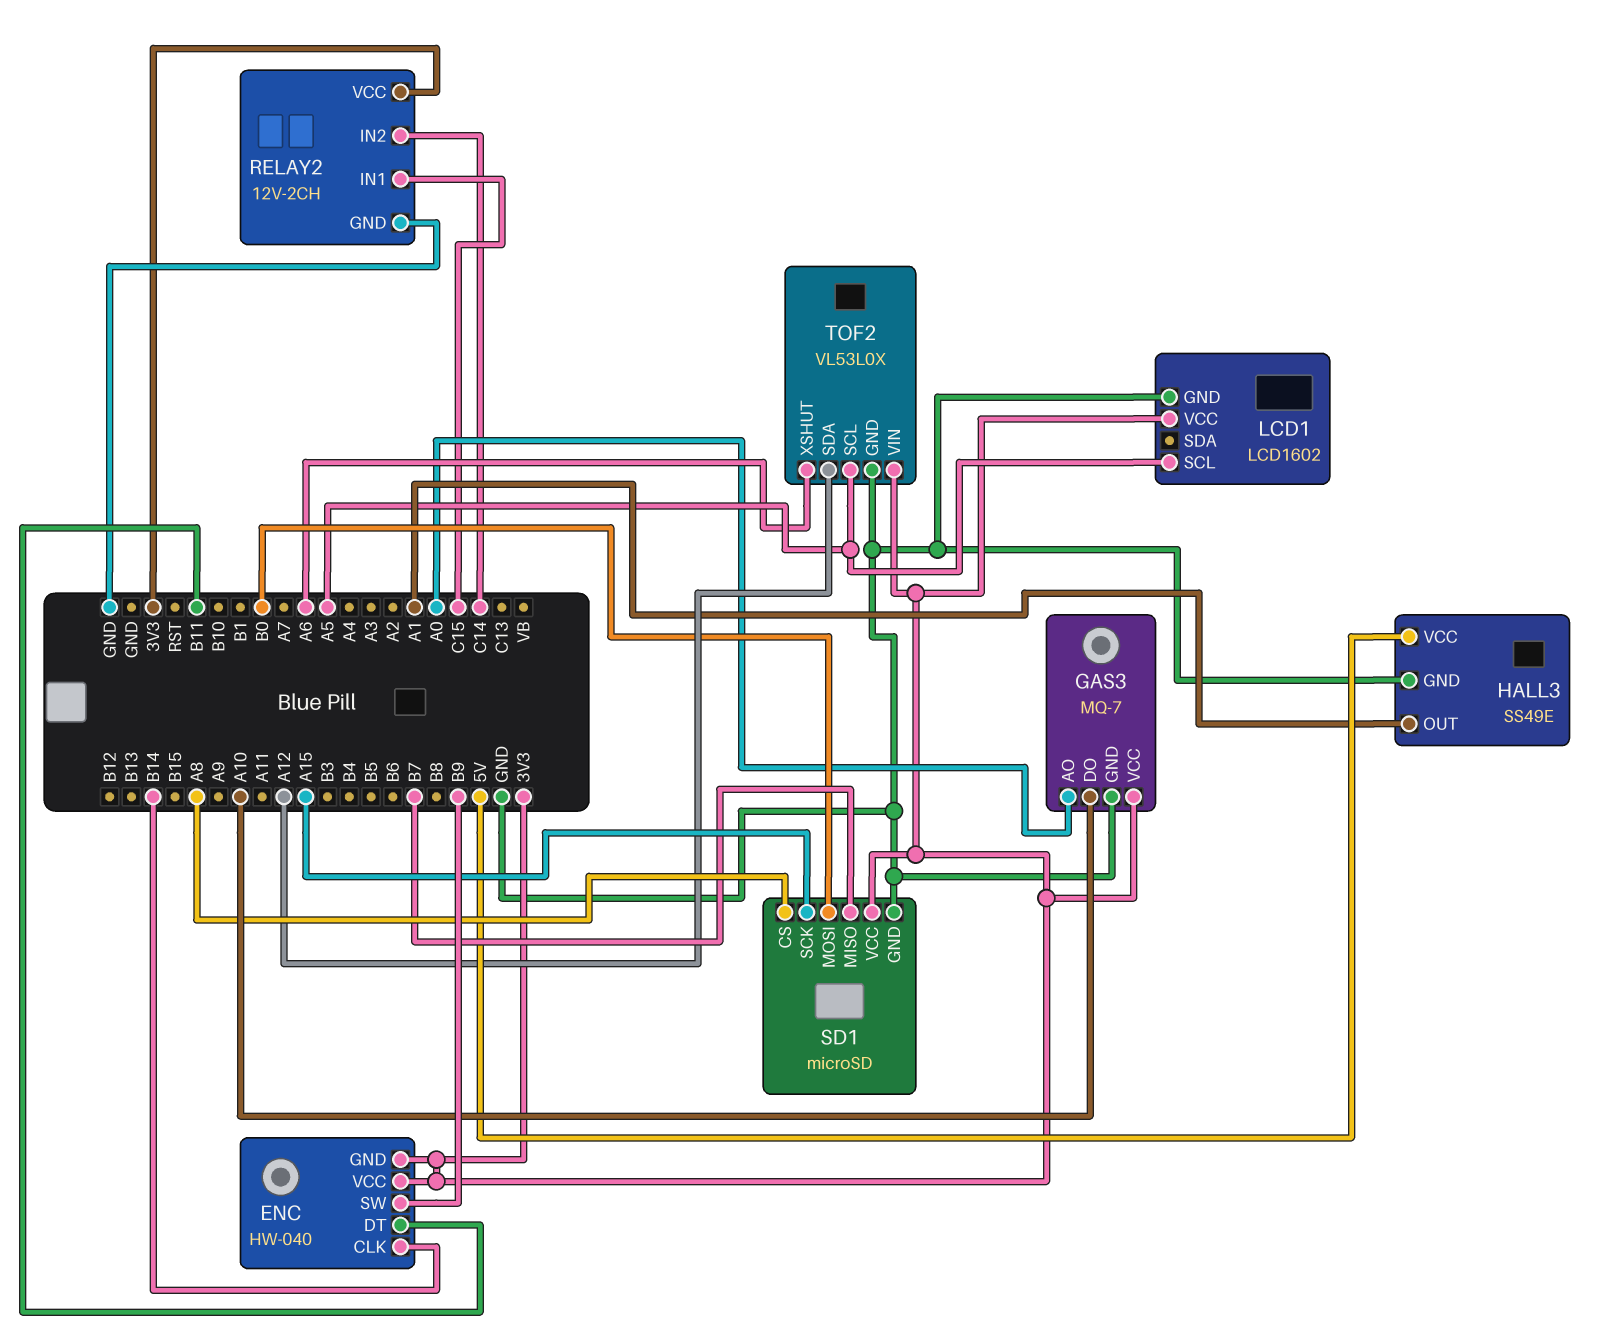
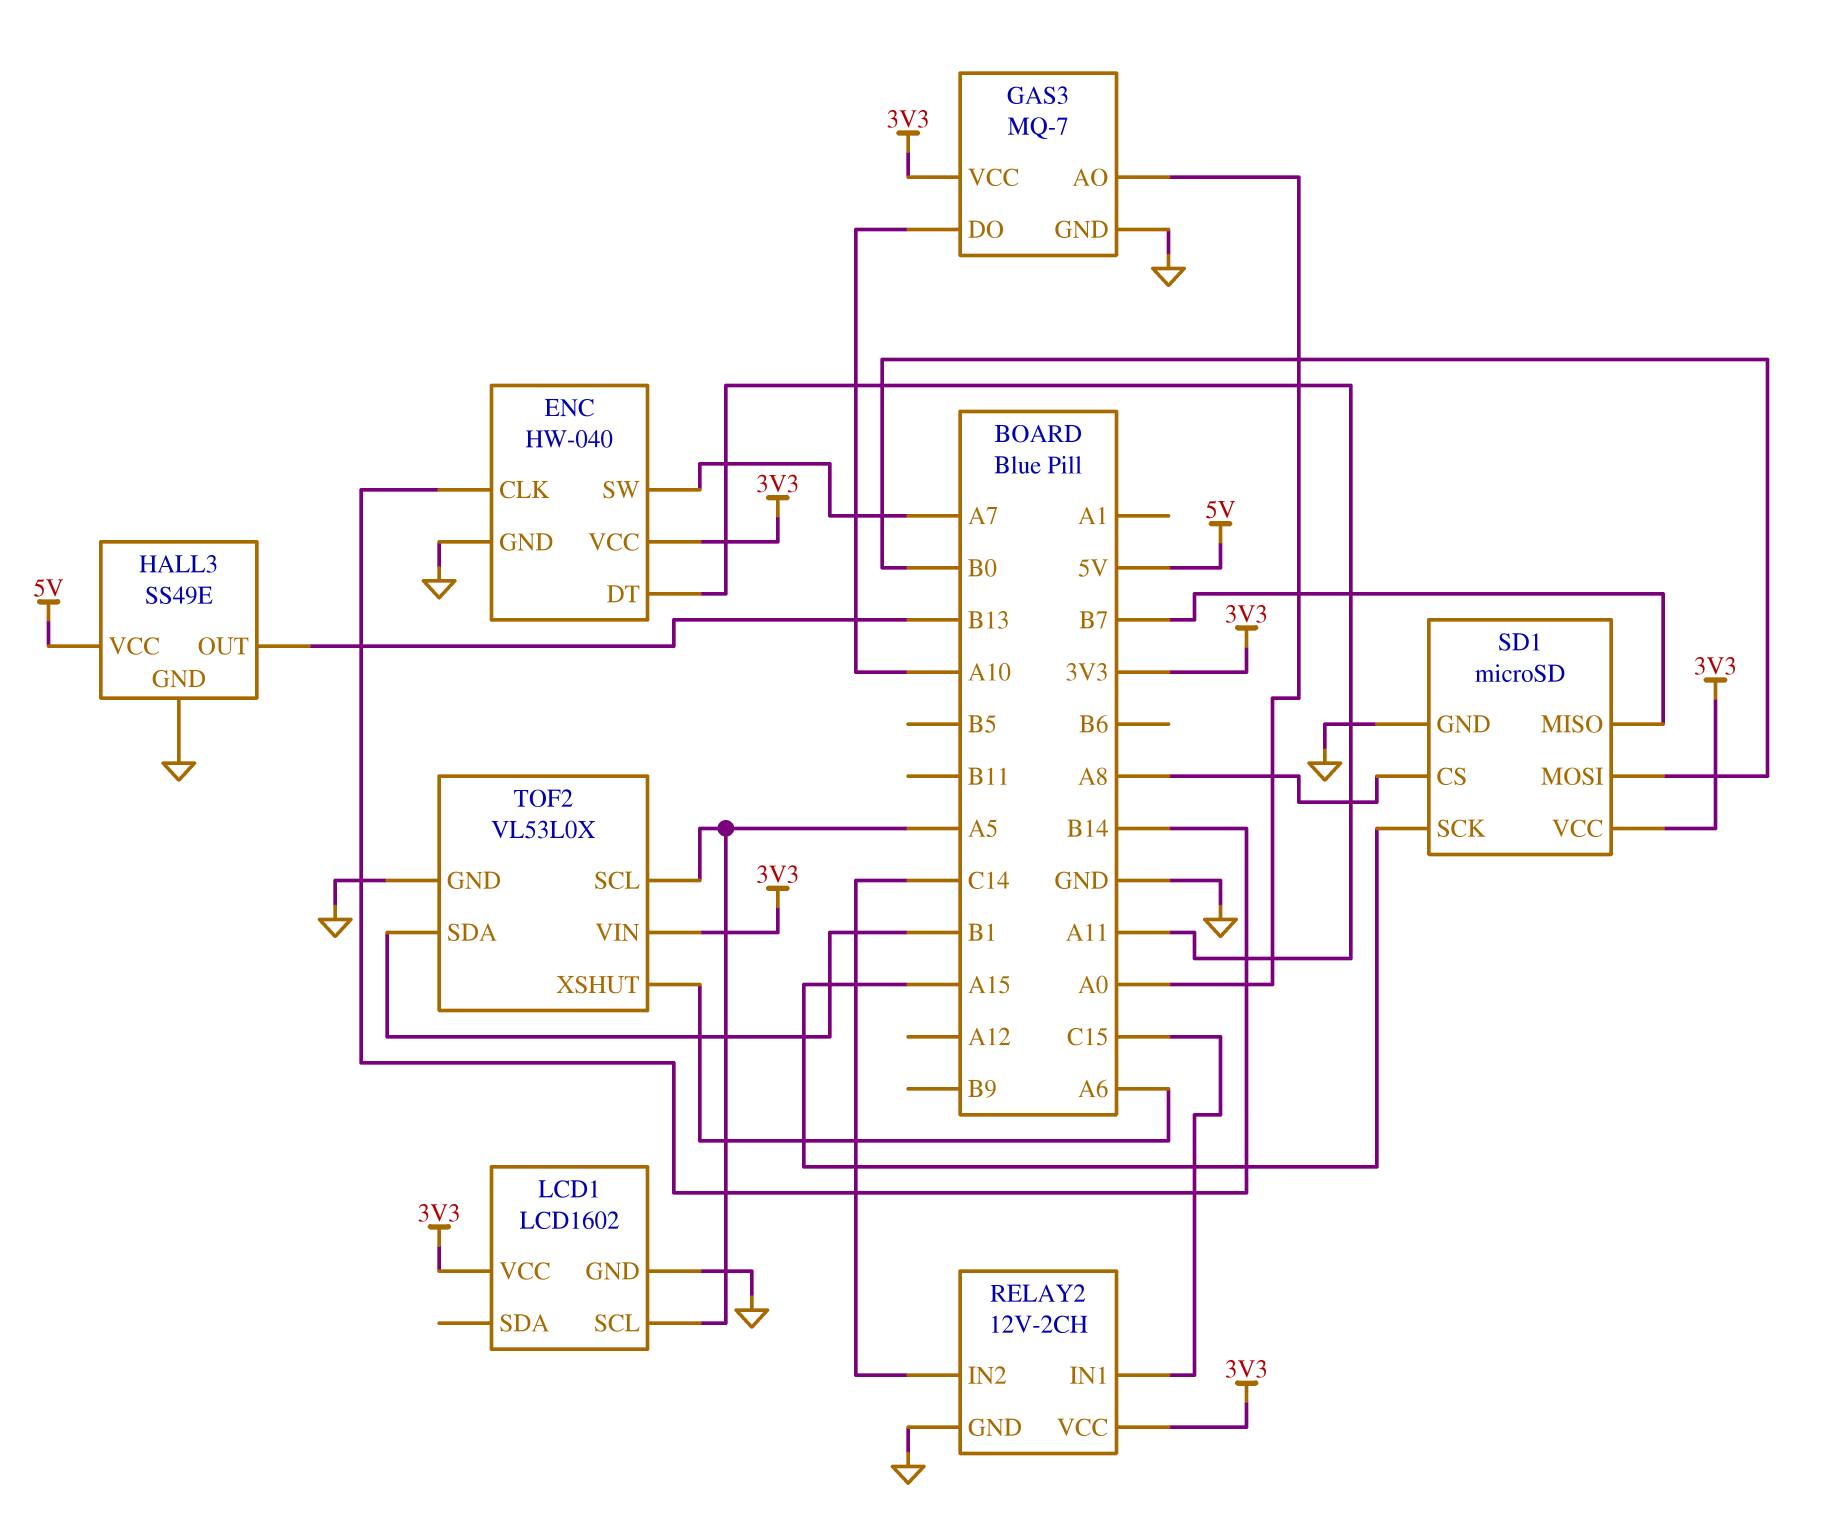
ENC pin DT: B11 -> A11
ENC pin GND: 3V3 -> GND
ENC pin SW: B9 -> A7
HALL3 pin OUT: A1 -> B13
TOF2 pin SDA: A12 -> B1

